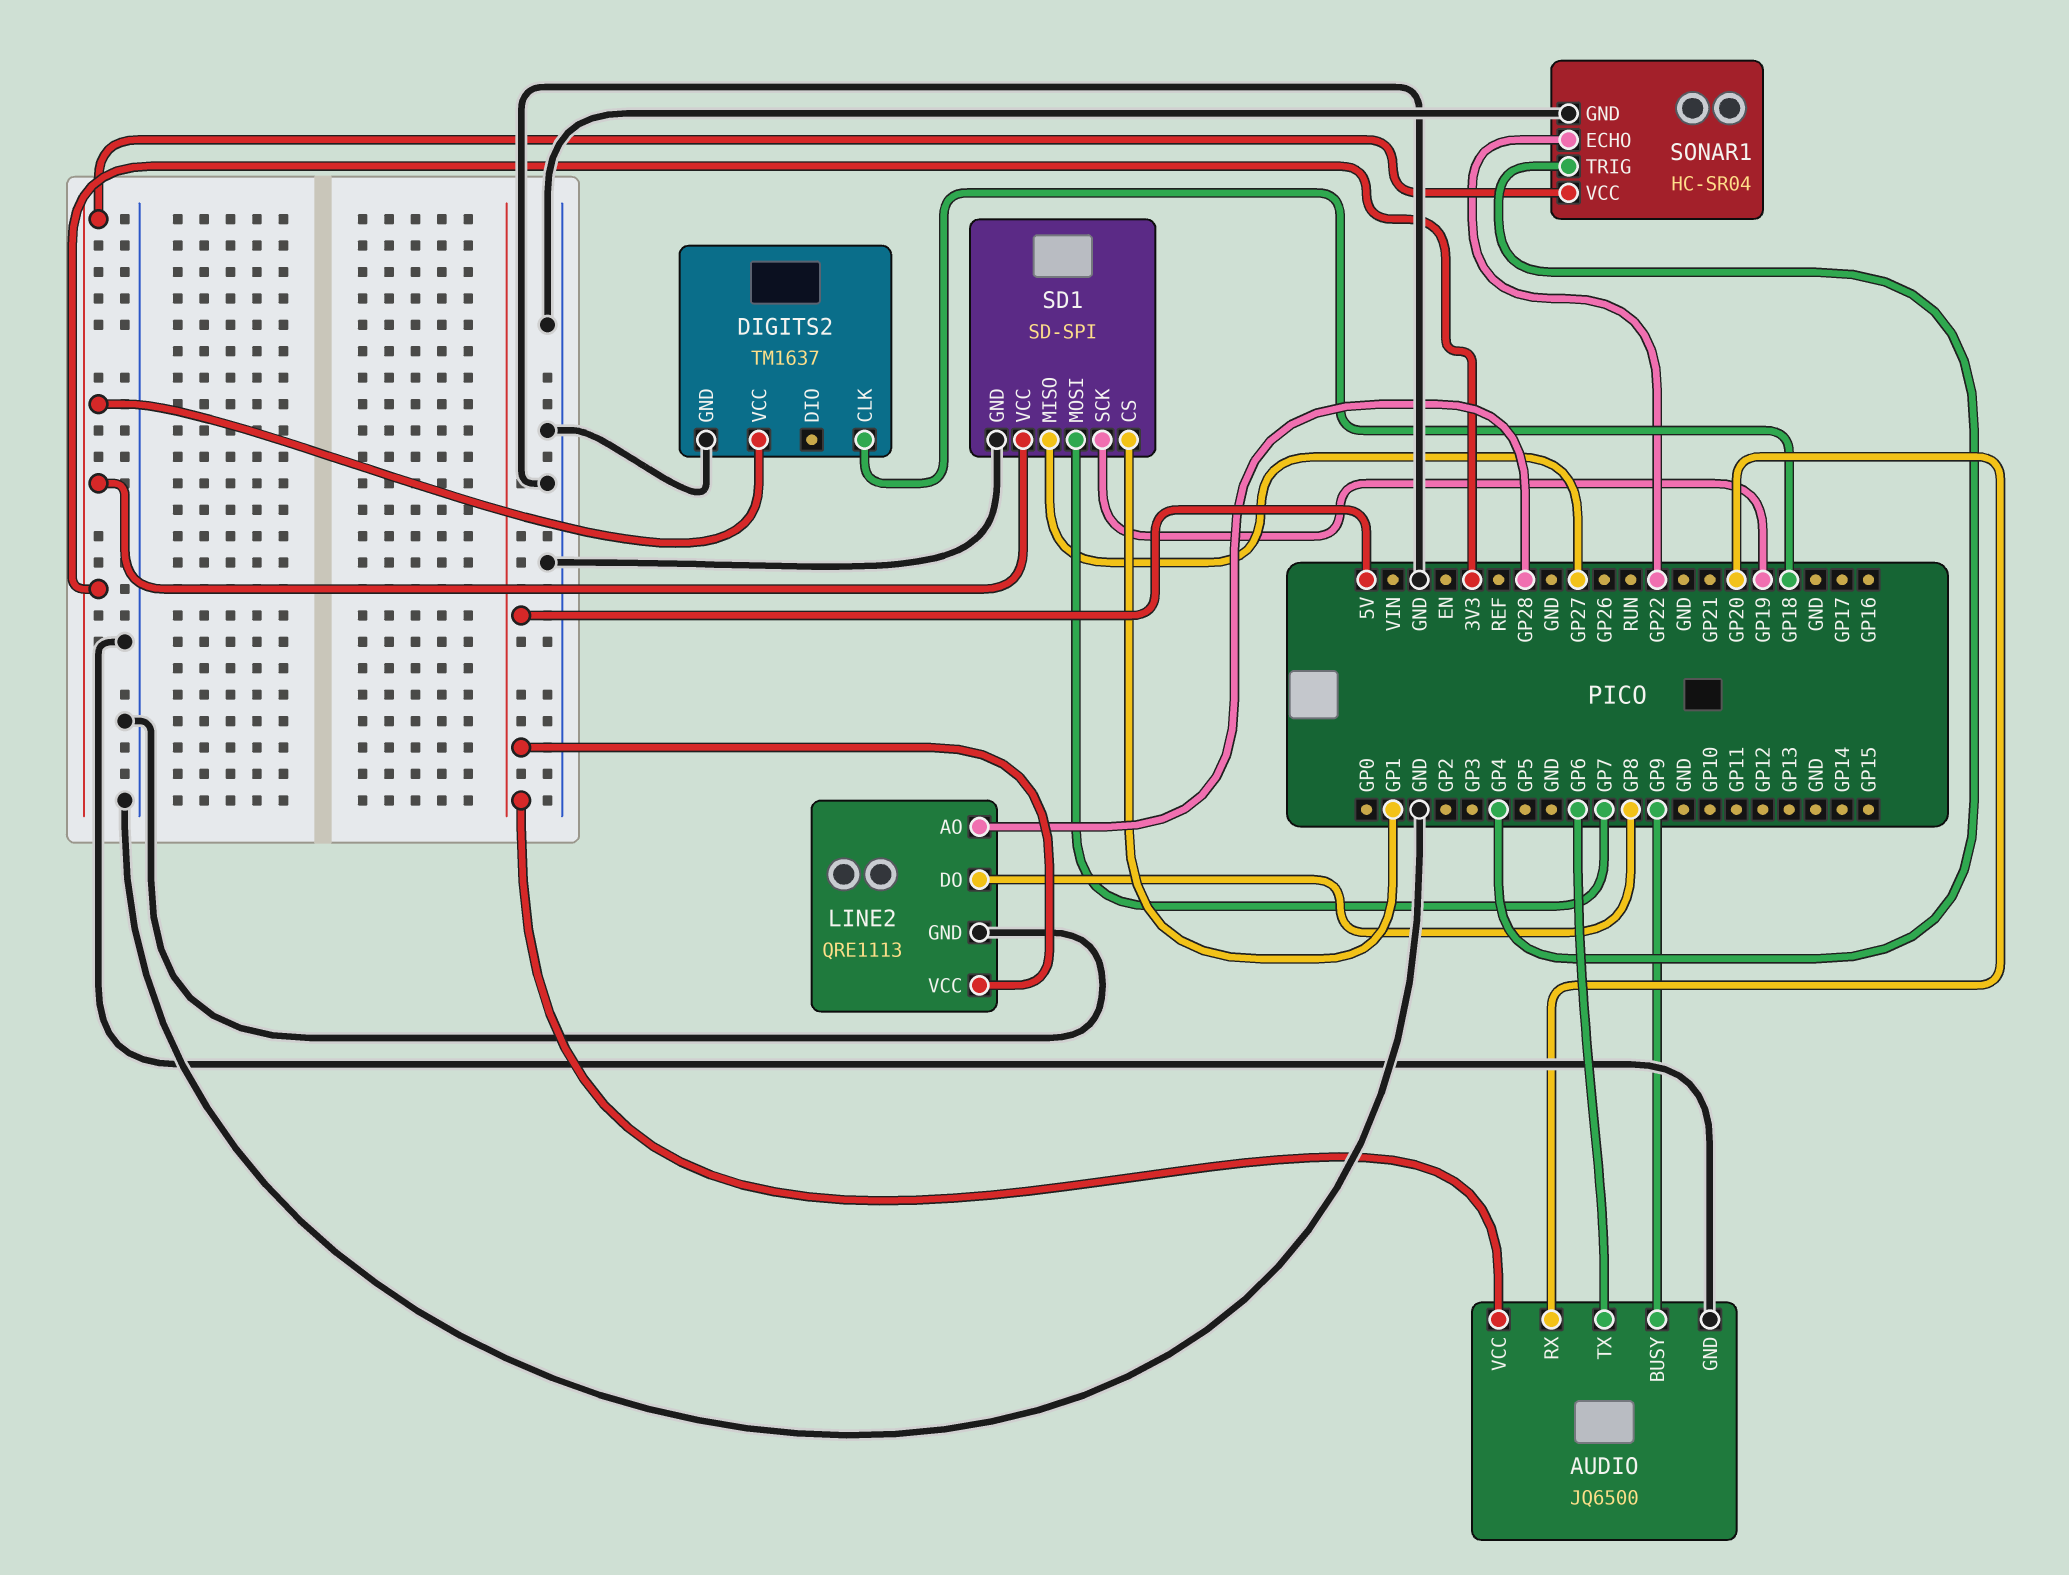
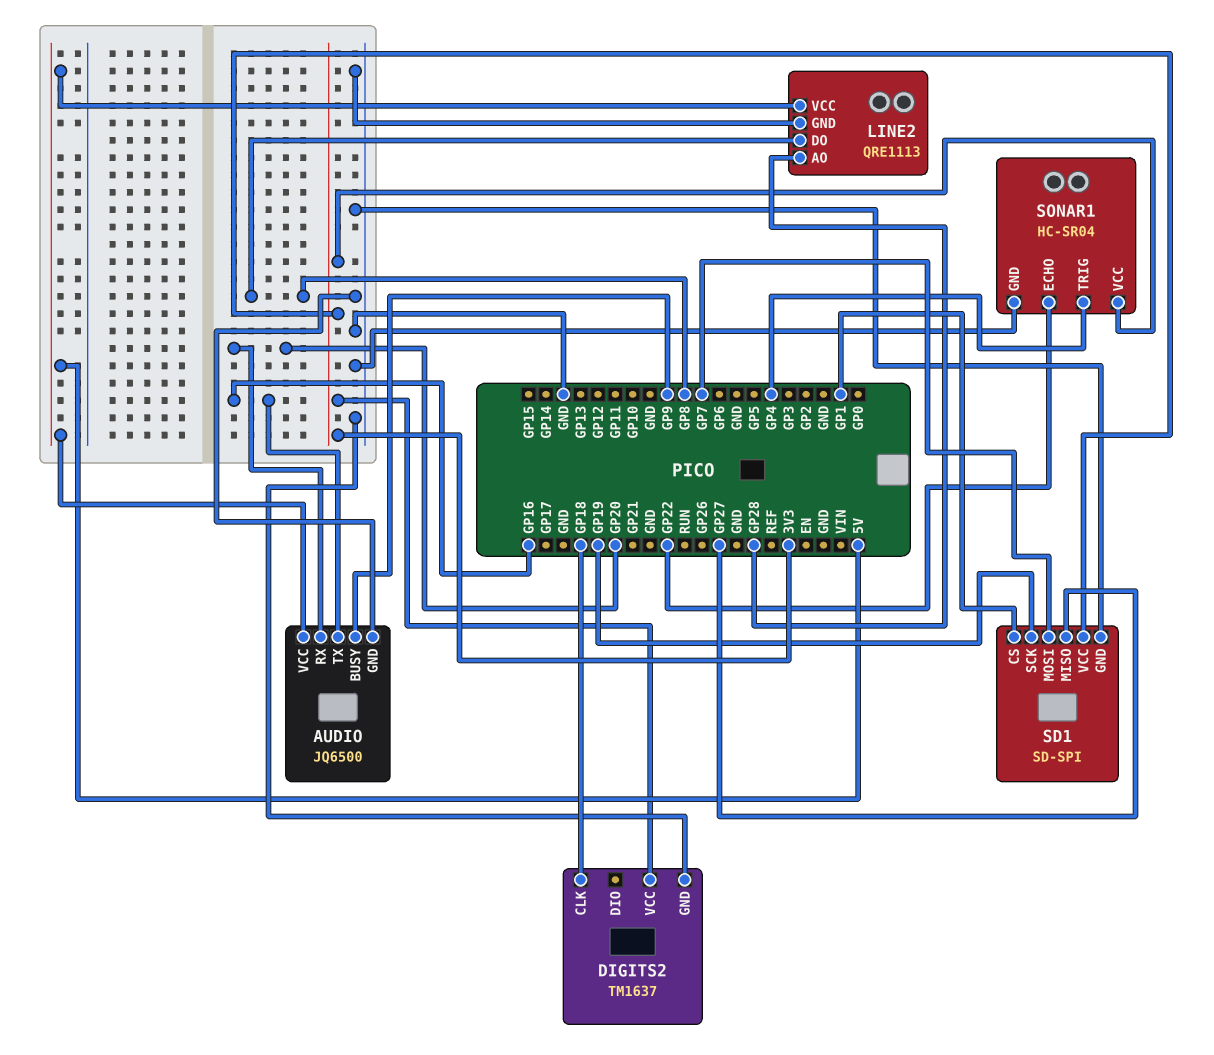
AUDIO pin TX: GP6 -> GP16

